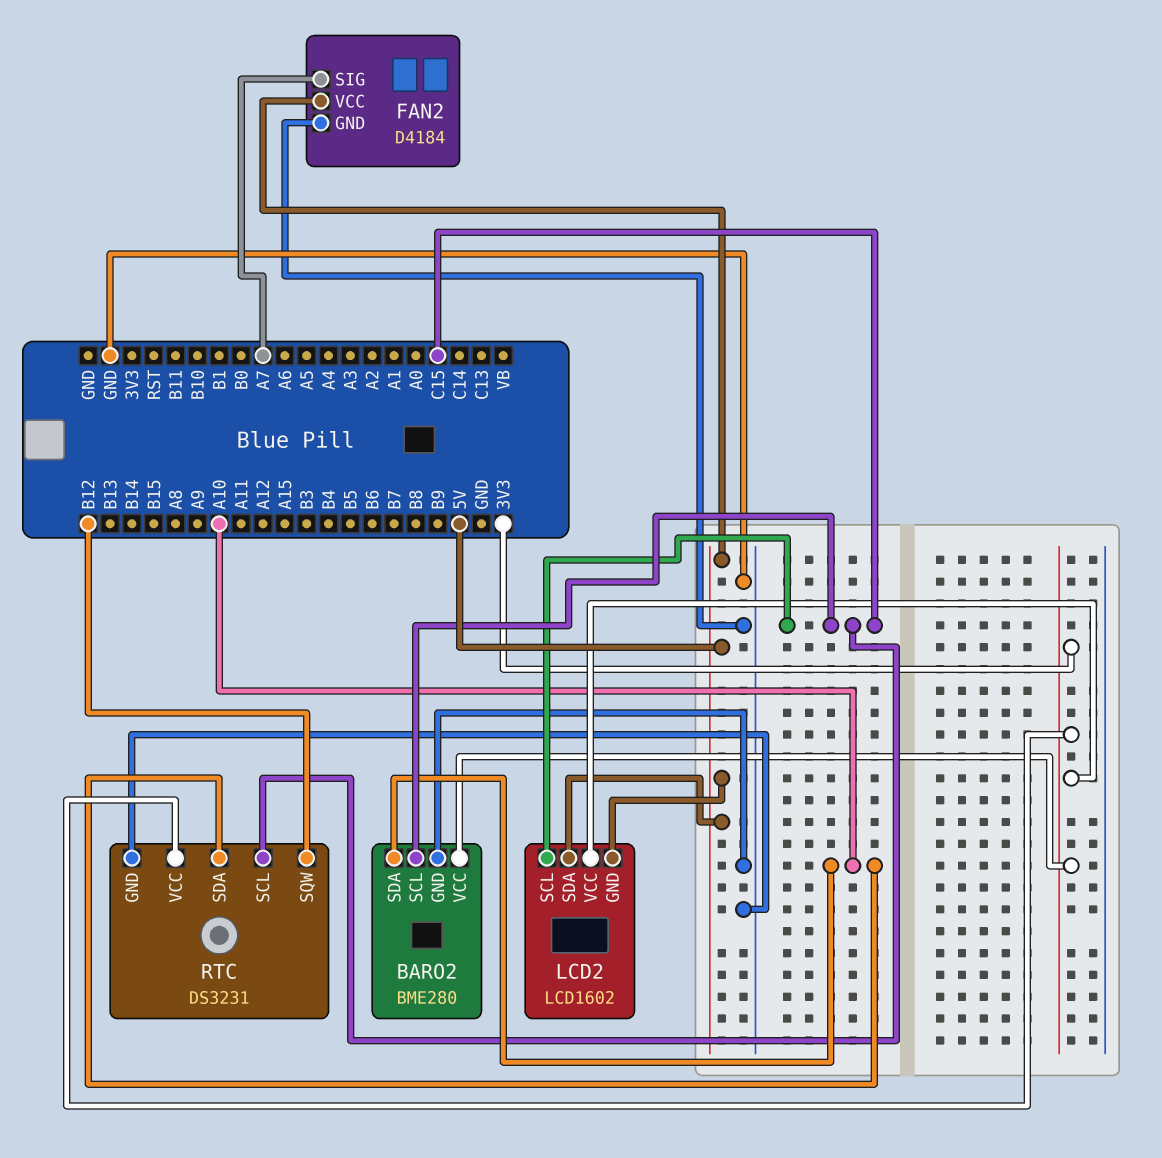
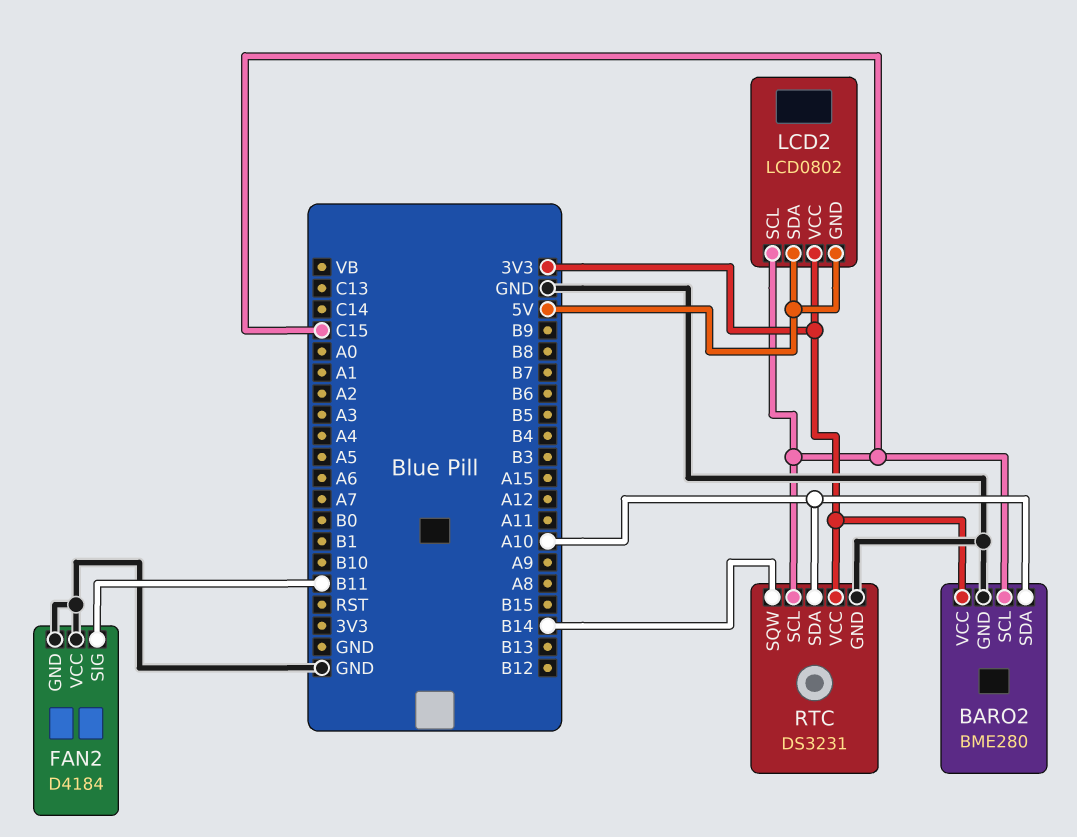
FAN2 pin SIG: A7 -> B11
FAN2 pin VCC: 5V -> GND
LCD2: LCD1602 -> LCD0802
RTC pin SQW: B12 -> B14

